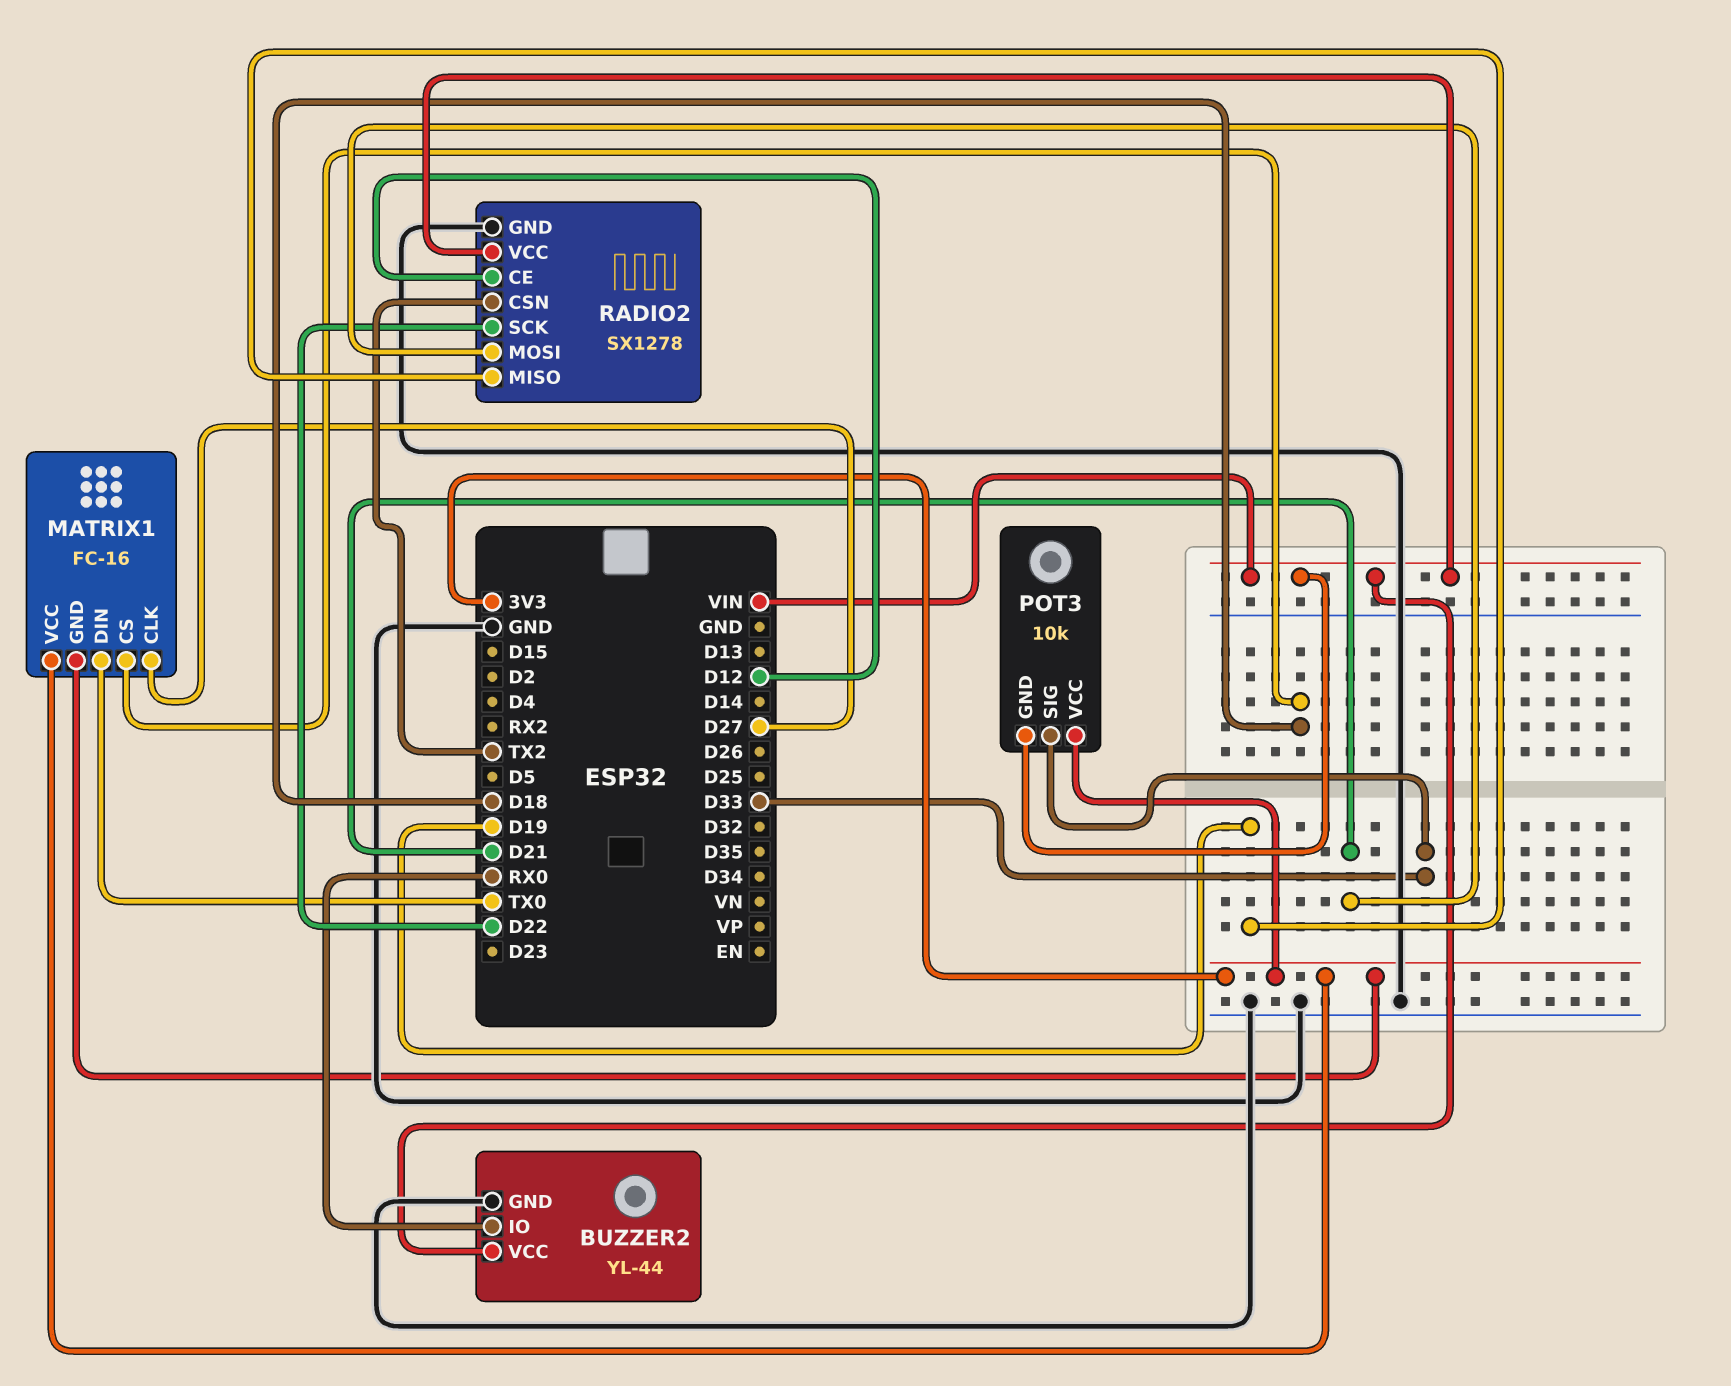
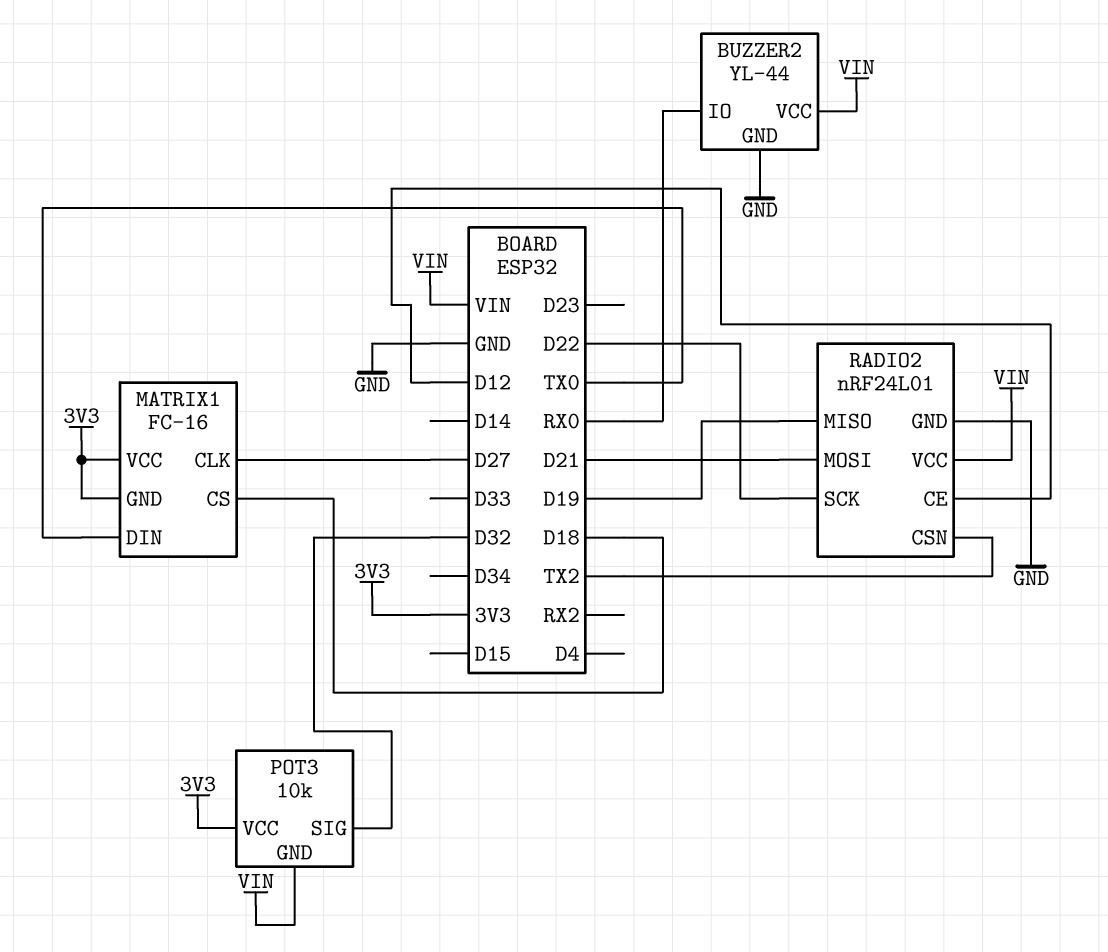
POT3 pin SIG: D33 -> D32
RADIO2: SX1278 -> nRF24L01

